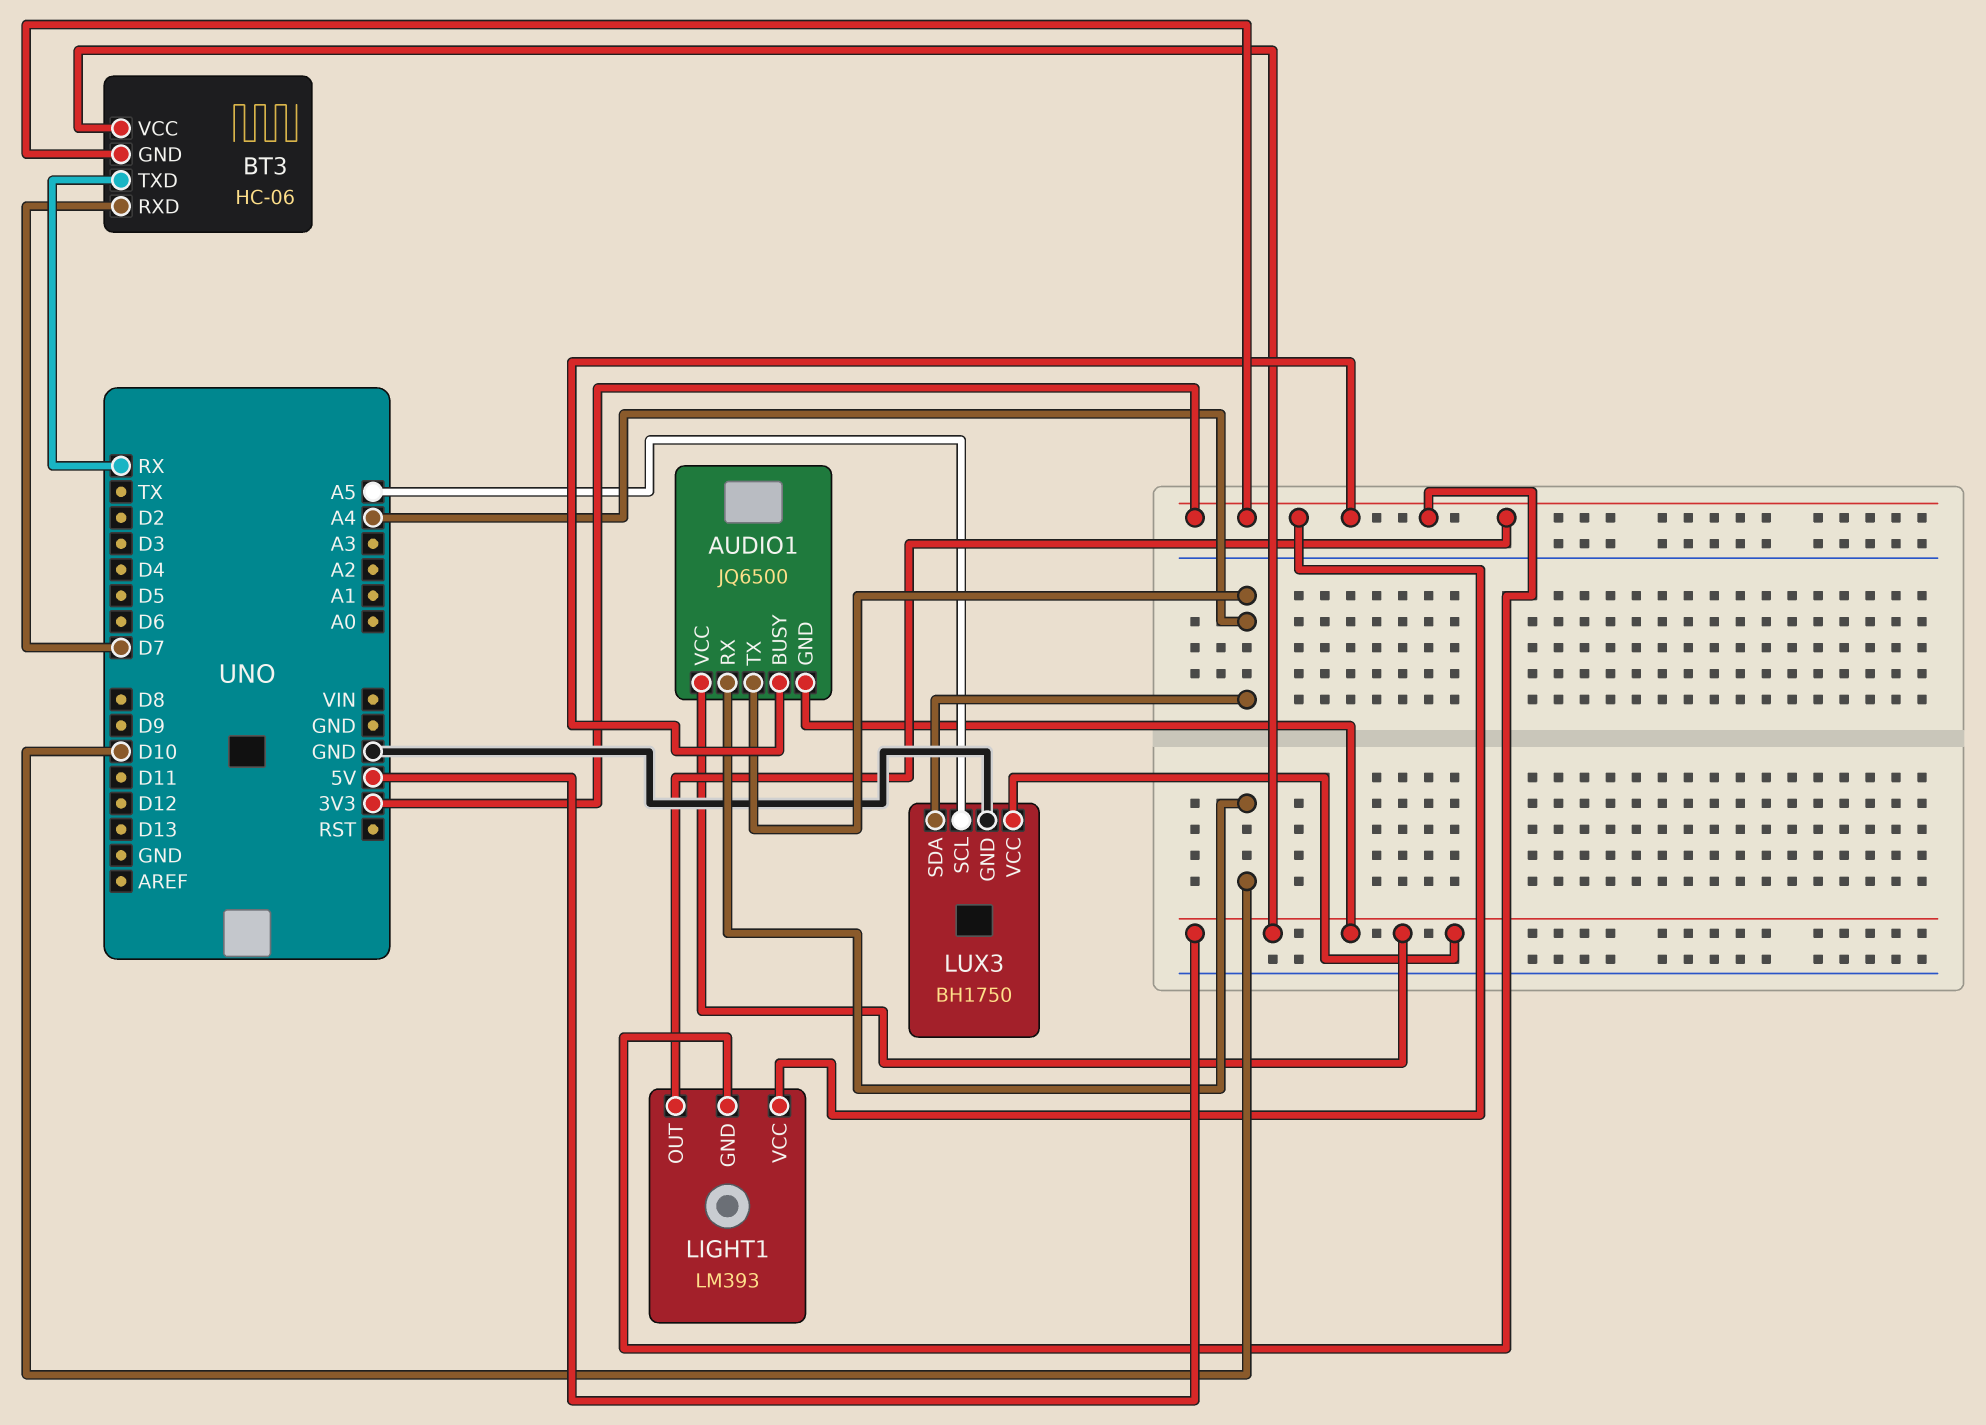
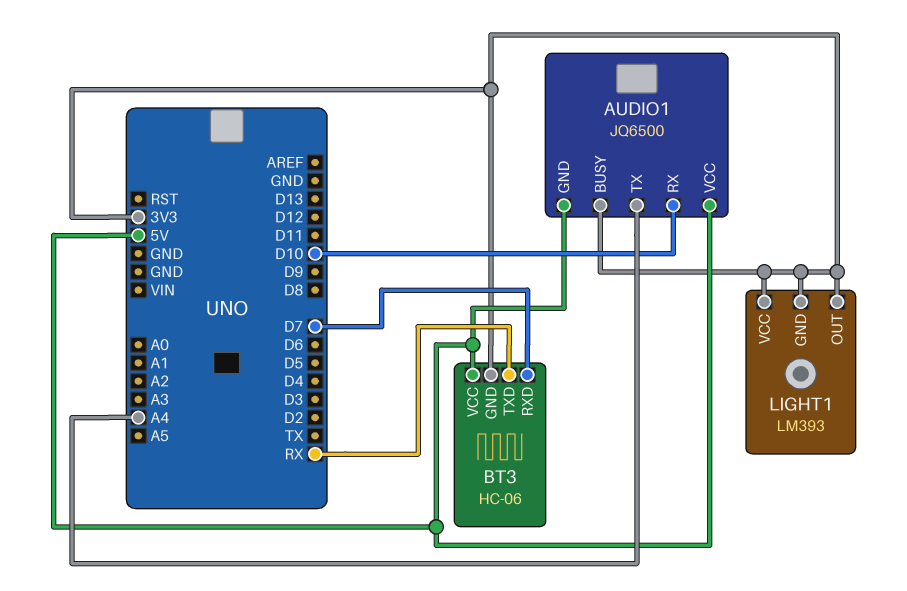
LUX3: BH1750 -> none
LUX3 pin GND: GND -> none
LUX3 pin SCL: A5 -> none
LUX3 pin SDA: A4 -> none
LUX3 pin VCC: 5V -> none

